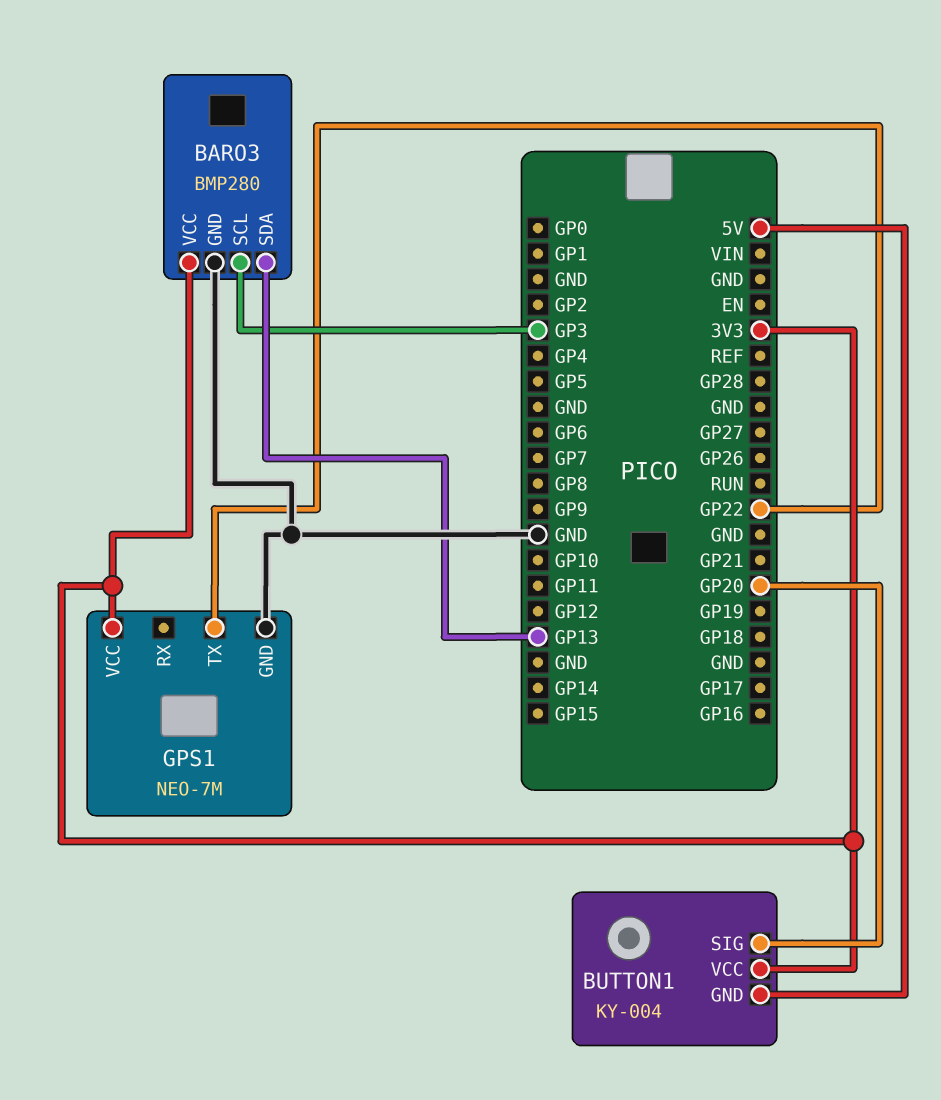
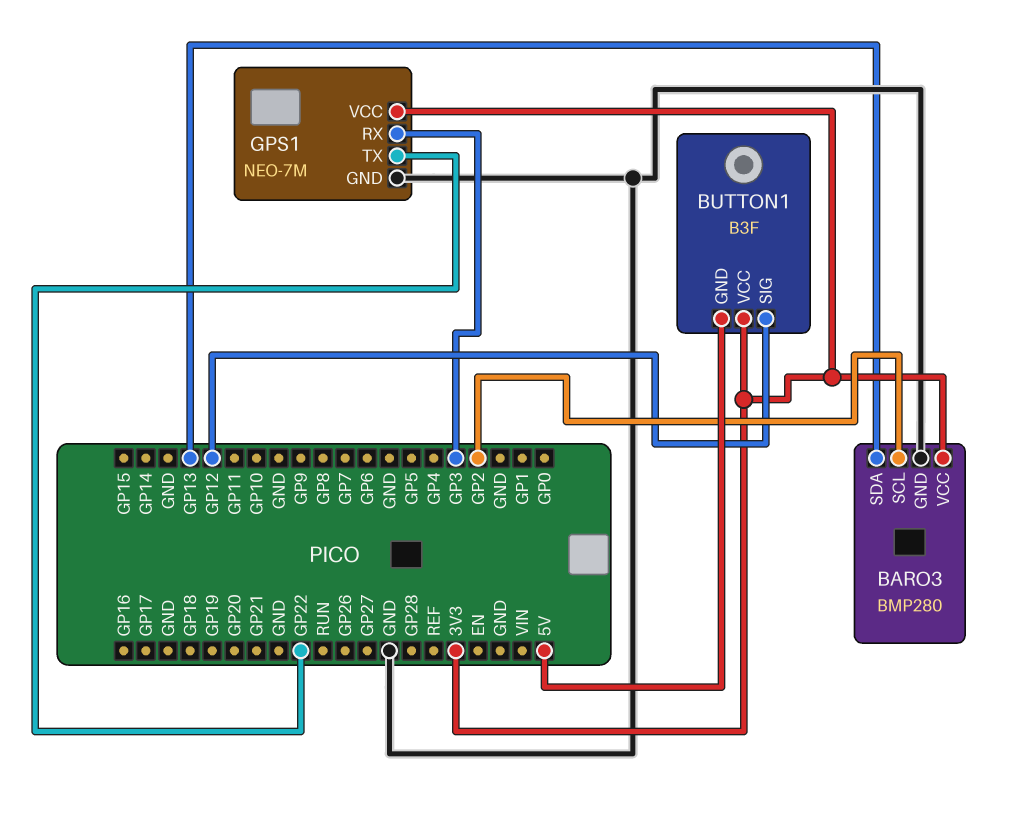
BARO3 pin SCL: GP3 -> GP2
BUTTON1: KY-004 -> B3F
BUTTON1 pin SIG: GP20 -> GP12
GPS1 pin RX: none -> GP3

